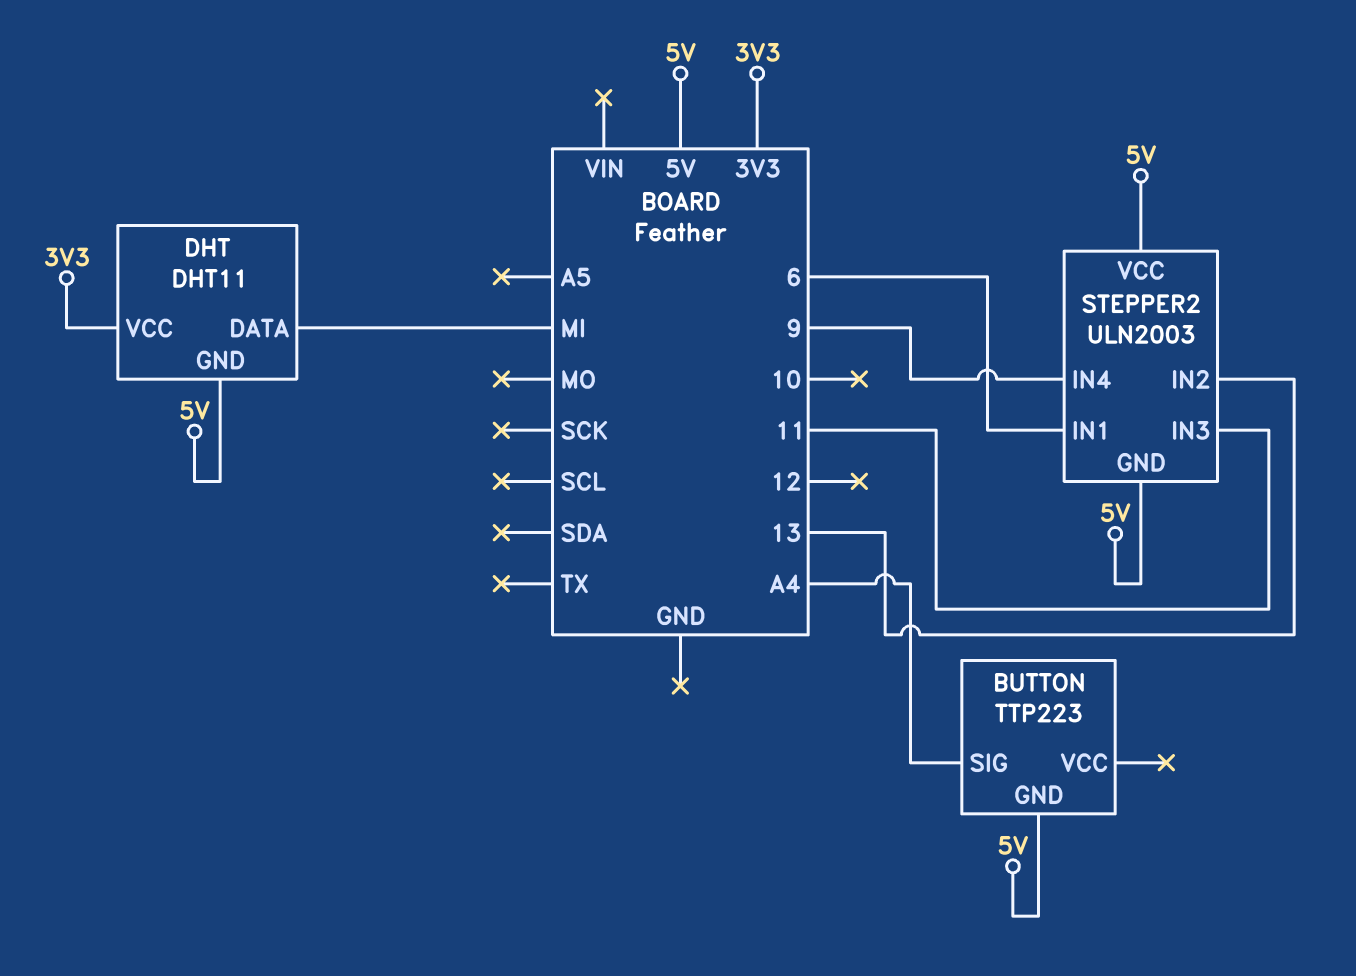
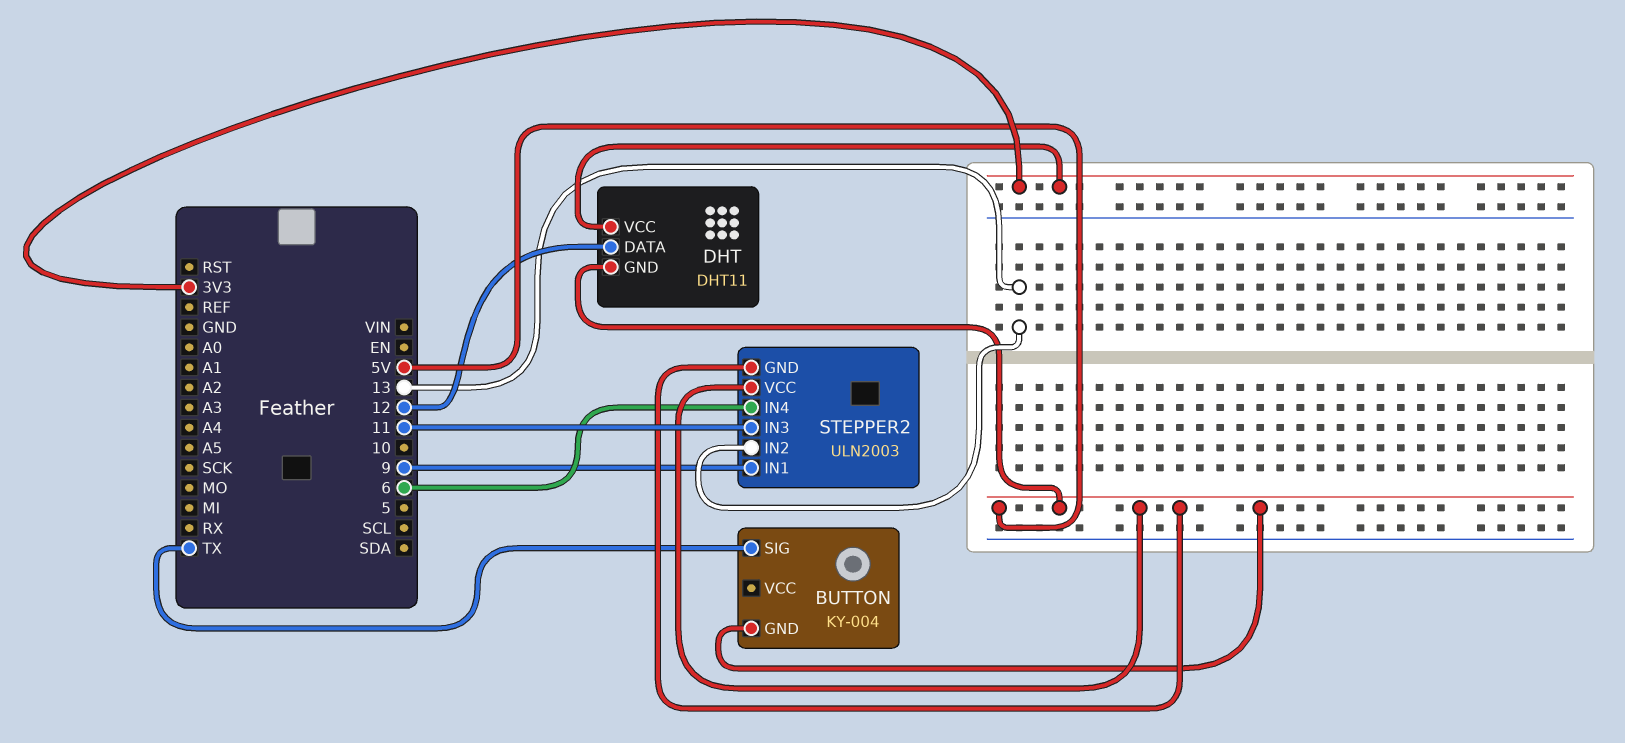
BUTTON: TTP223 -> KY-004
BUTTON pin SIG: A4 -> TX
DHT pin DATA: MI -> 12
STEPPER2 pin IN1: 6 -> 9
STEPPER2 pin IN4: 9 -> 6

